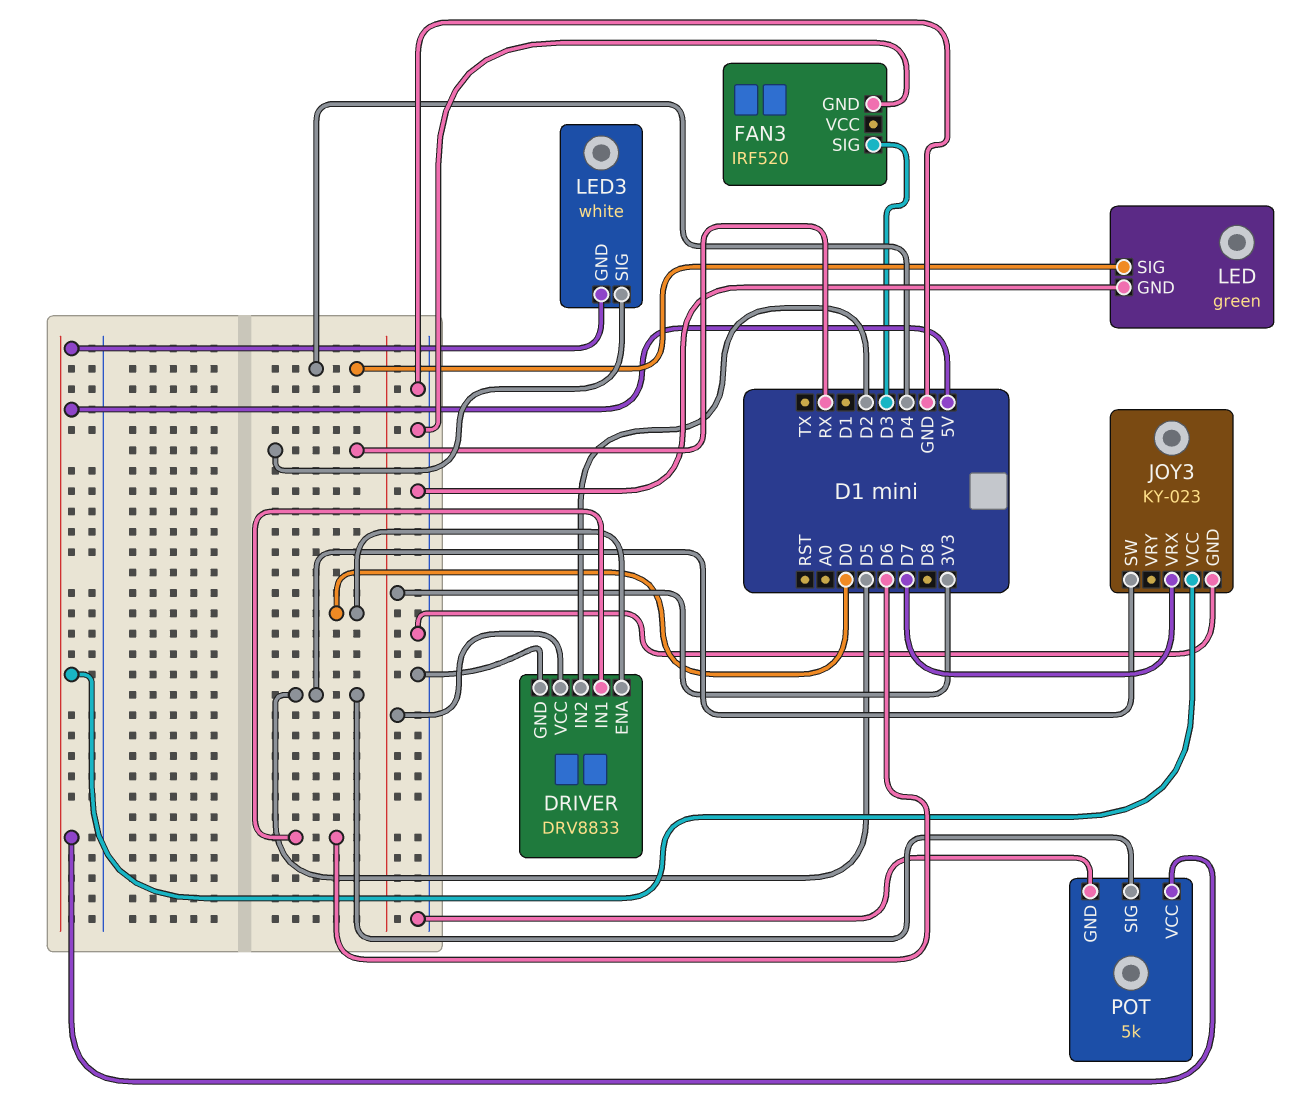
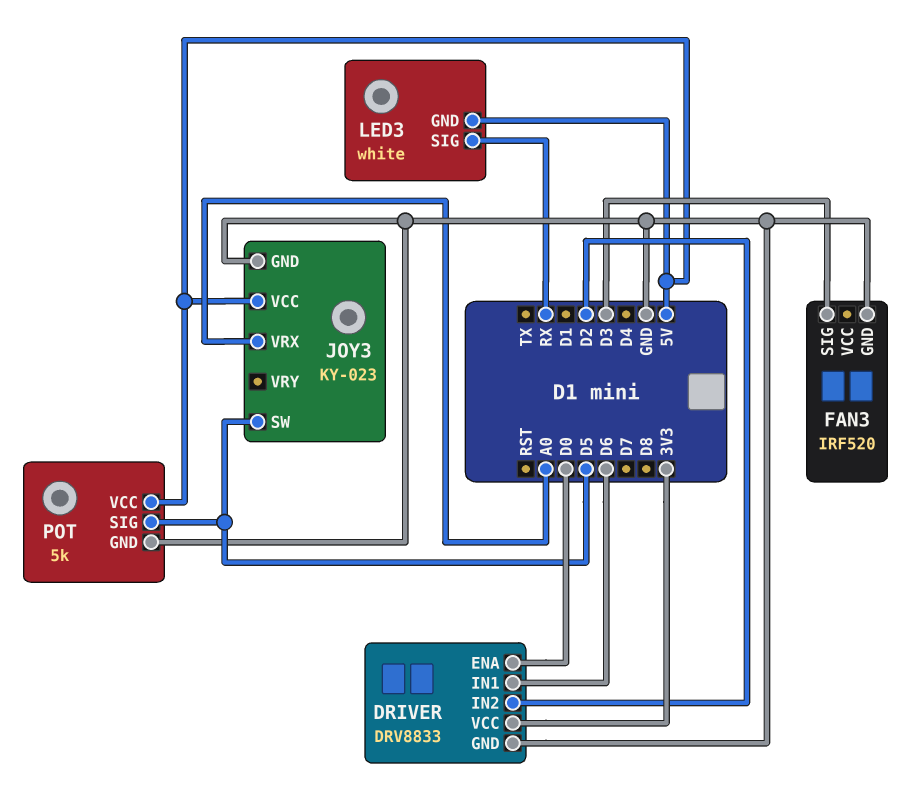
JOY3 pin VRX: D7 -> A0
LED: green -> none
LED pin GND: GND -> none
LED pin SIG: D4 -> none

